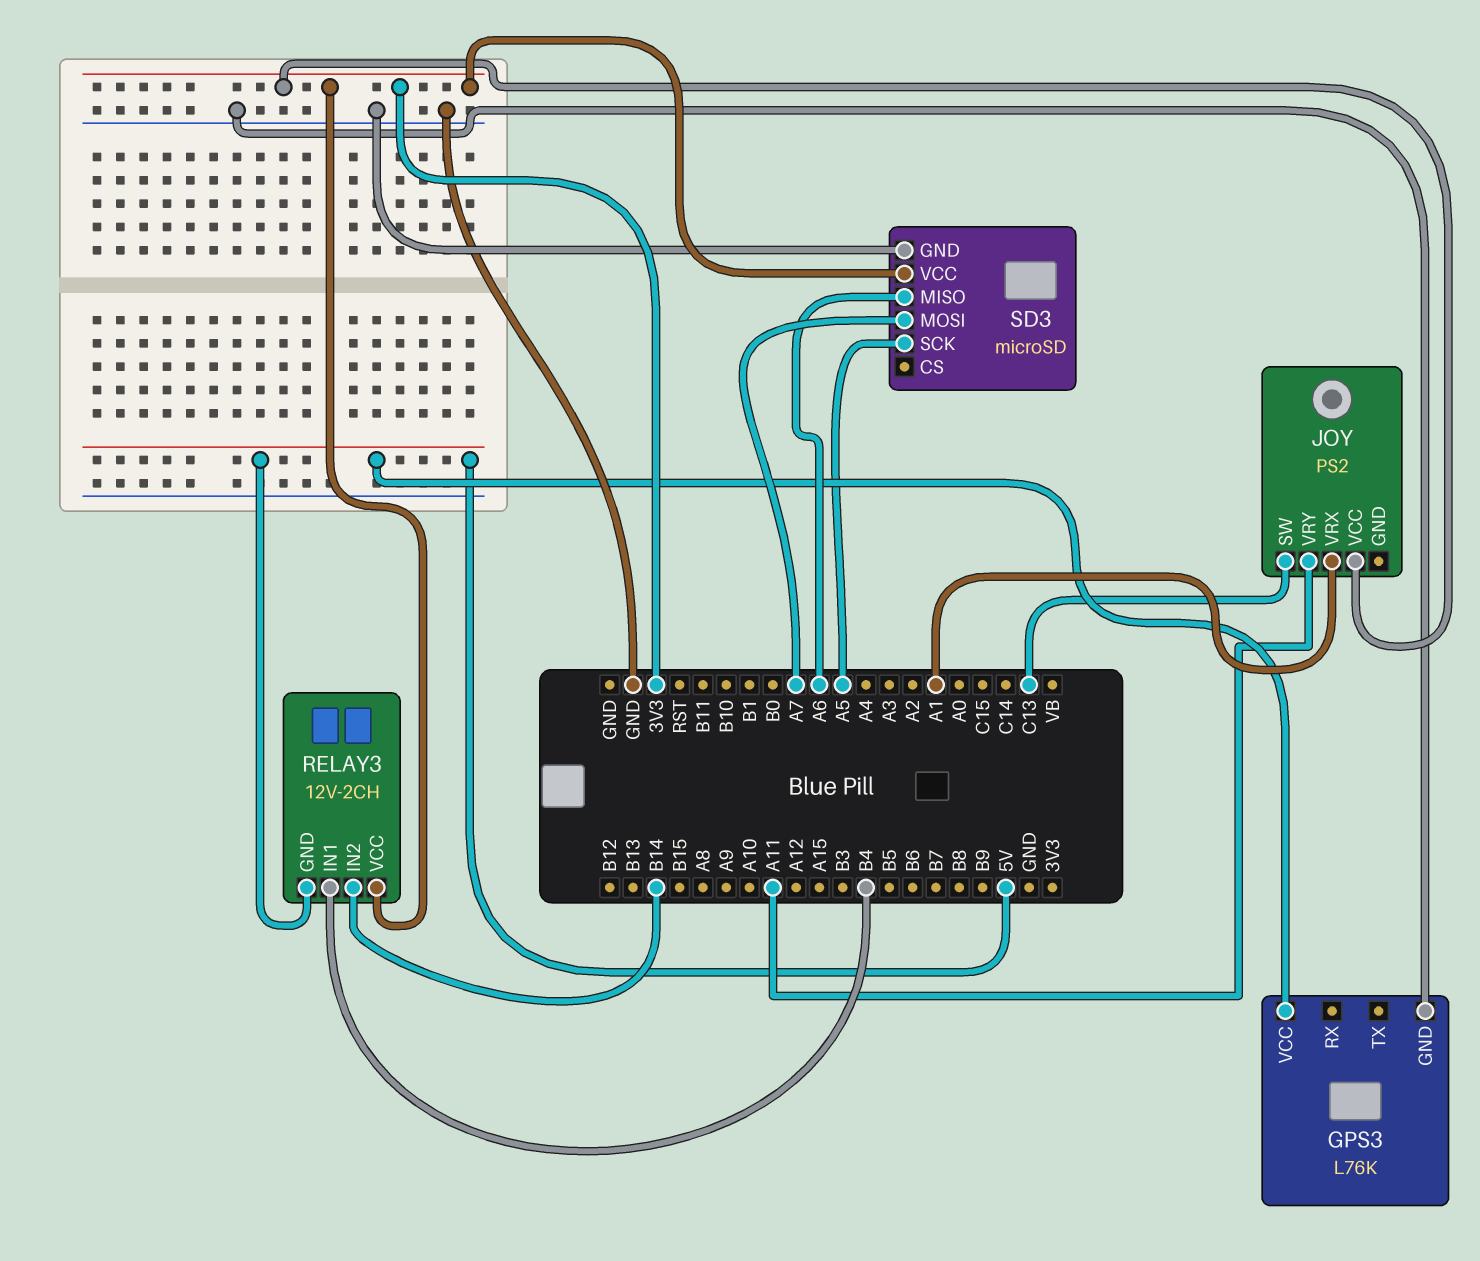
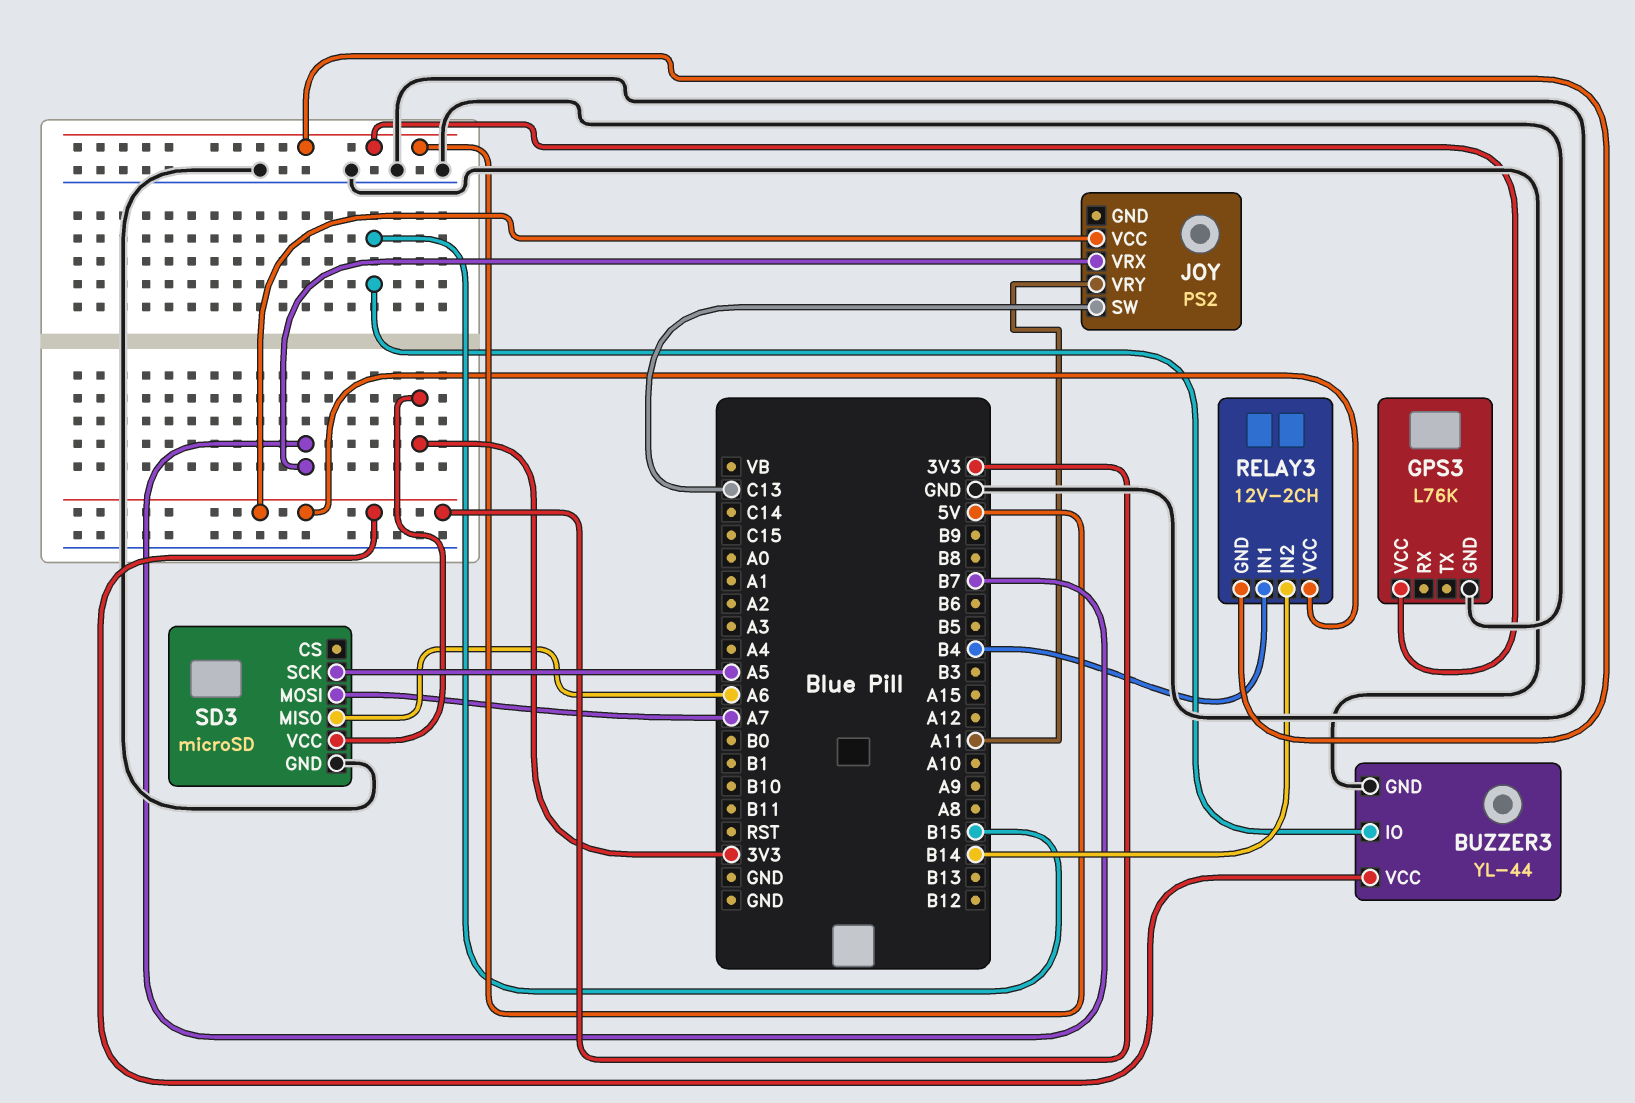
BUZZER3: none -> YL-44
BUZZER3 pin GND: none -> GND
BUZZER3 pin IO: none -> B15
BUZZER3 pin VCC: none -> 3V3
JOY pin VRX: A1 -> B7

